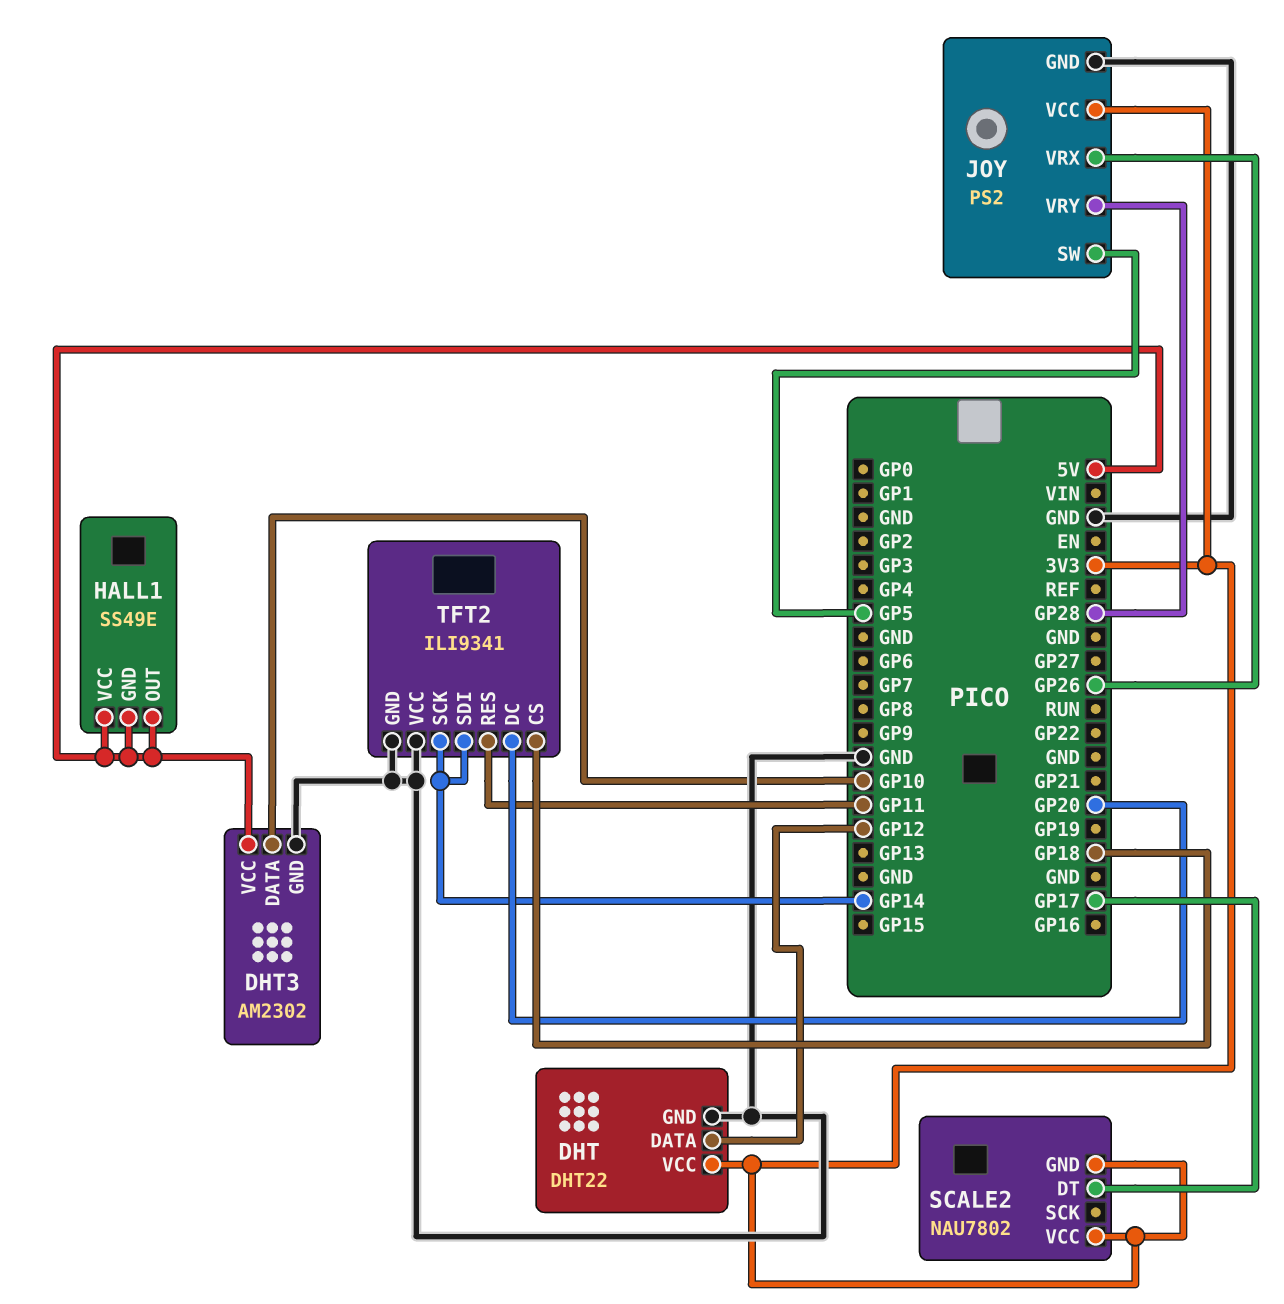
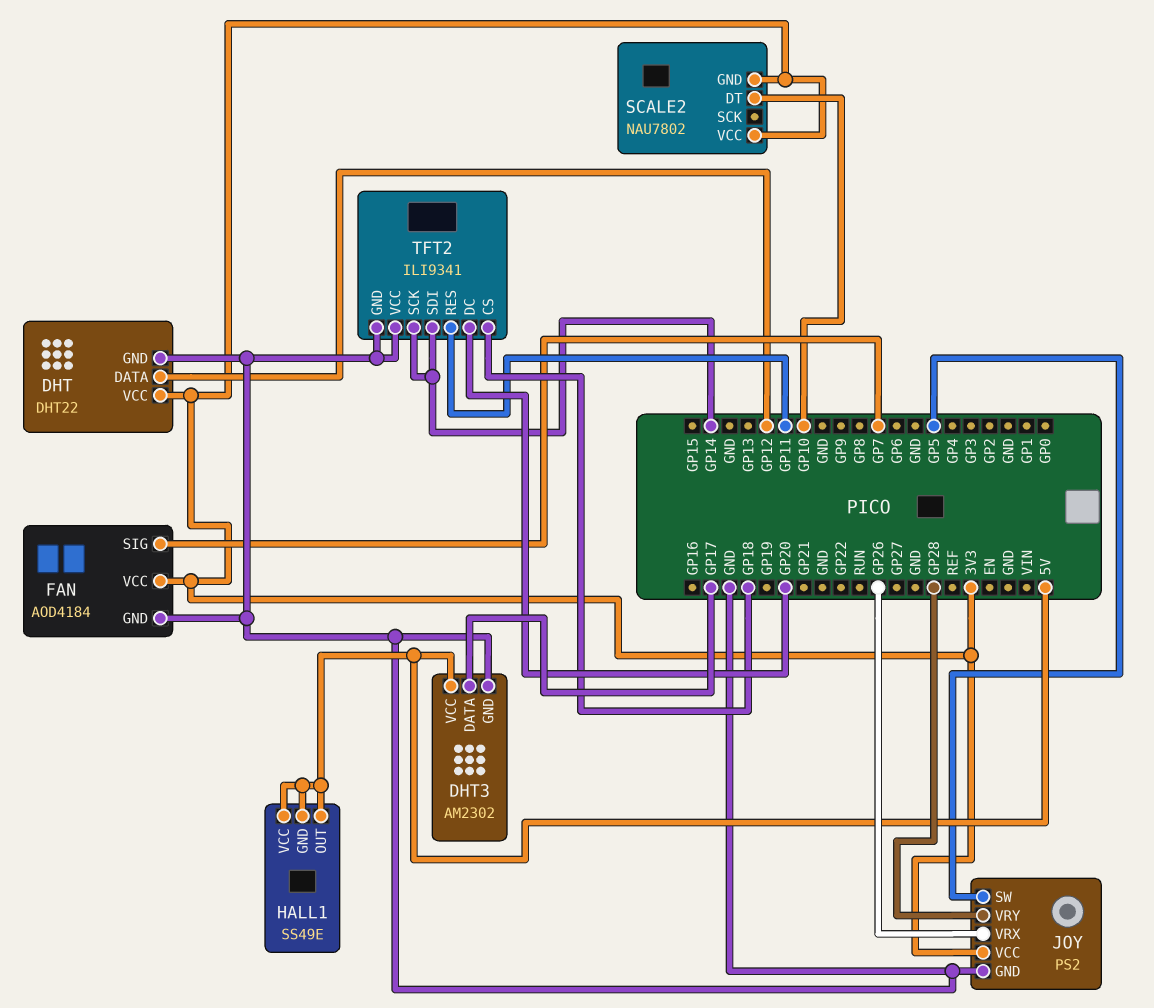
DHT3 pin DATA: GP10 -> GP17
FAN: none -> AOD4184
FAN pin GND: none -> GND
FAN pin SIG: none -> GP7
FAN pin VCC: none -> 3V3
SCALE2 pin DT: GP17 -> GP10

